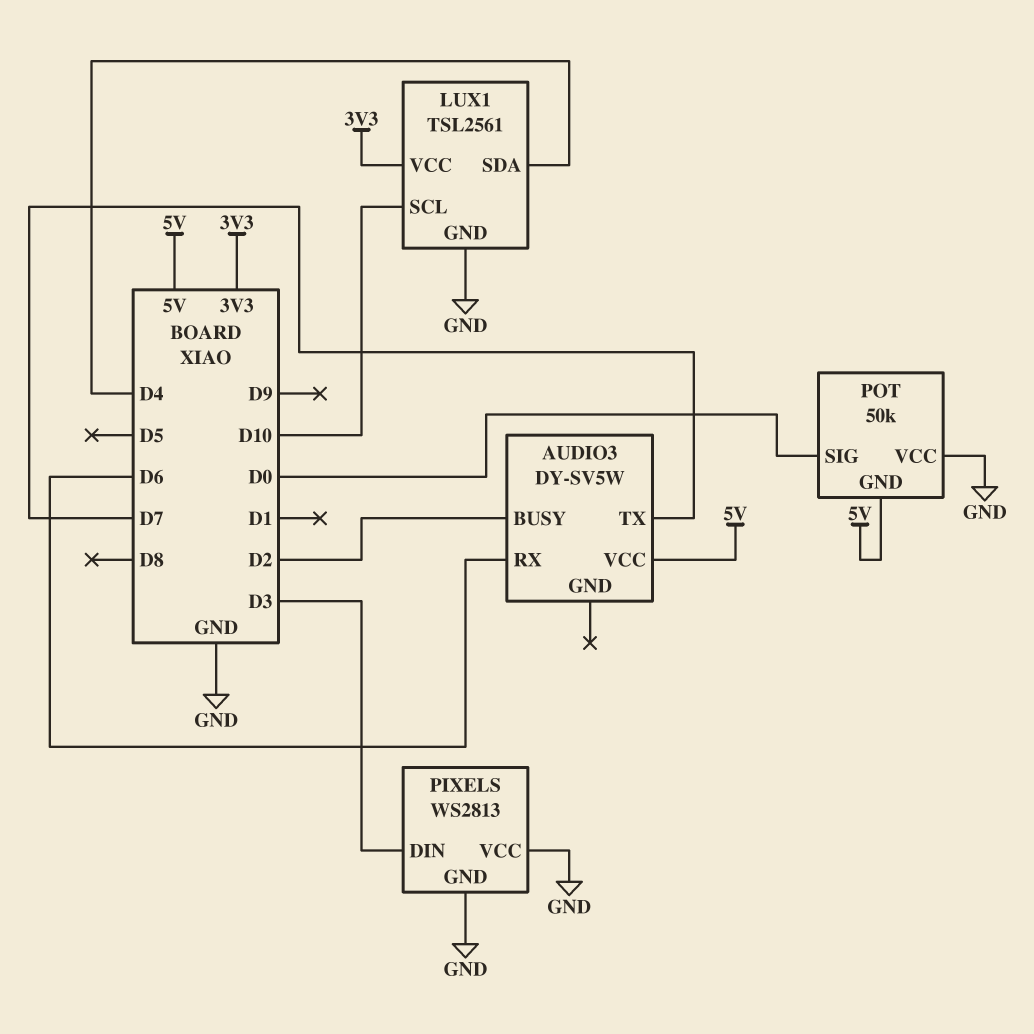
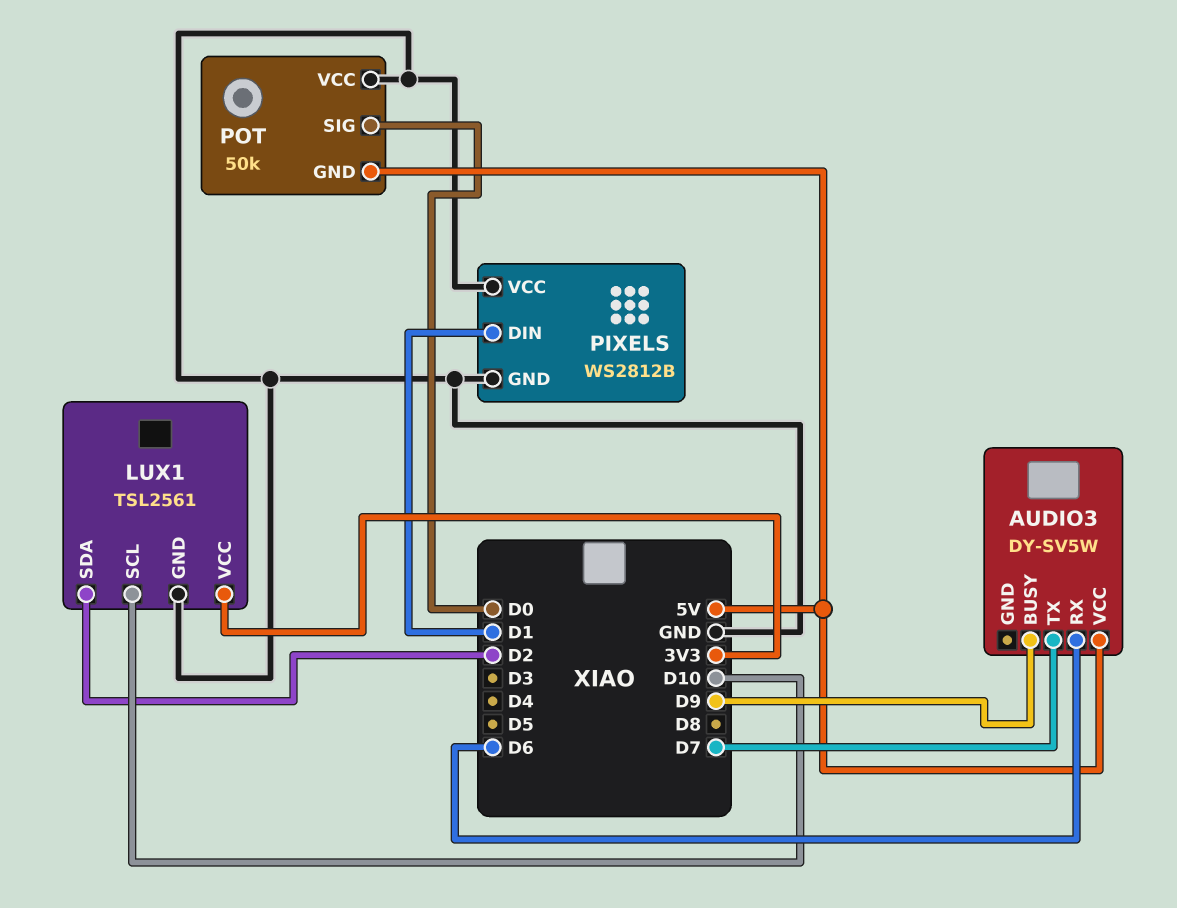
AUDIO3 pin BUSY: D2 -> D9
LUX1 pin SDA: D4 -> D2
PIXELS: WS2813 -> WS2812B
PIXELS pin DIN: D3 -> D1

